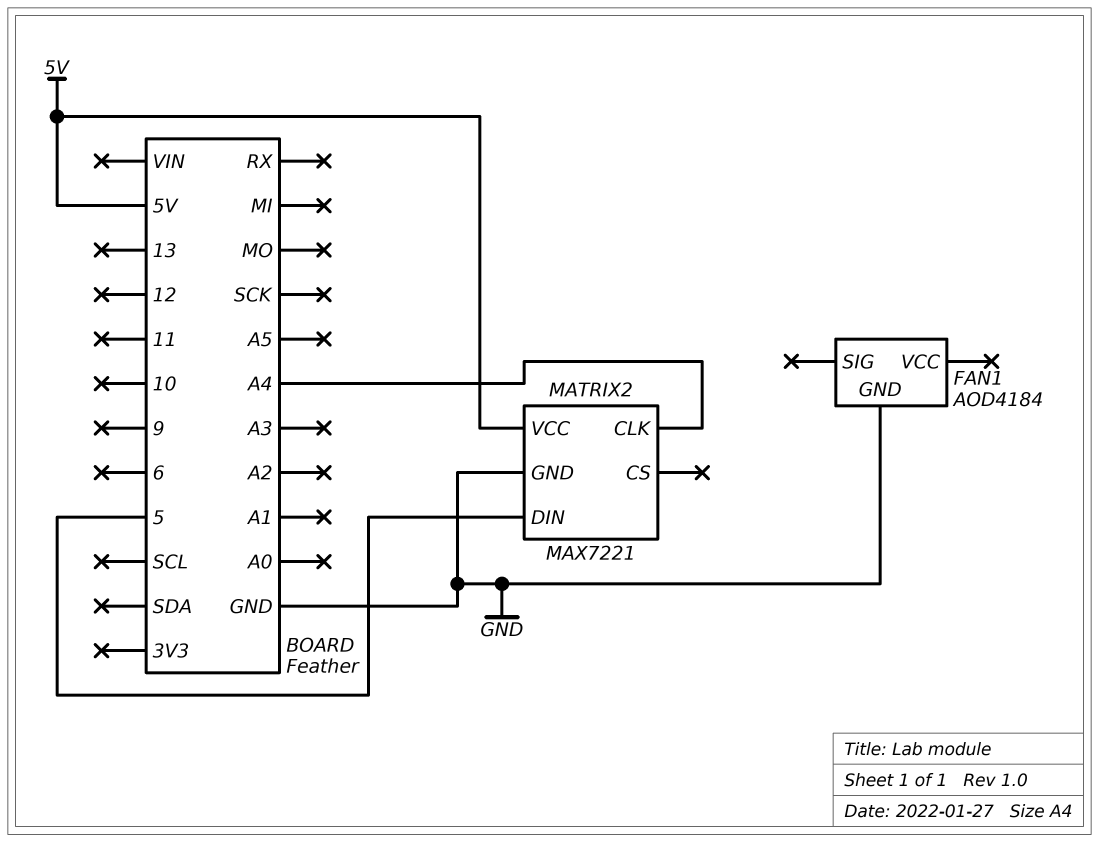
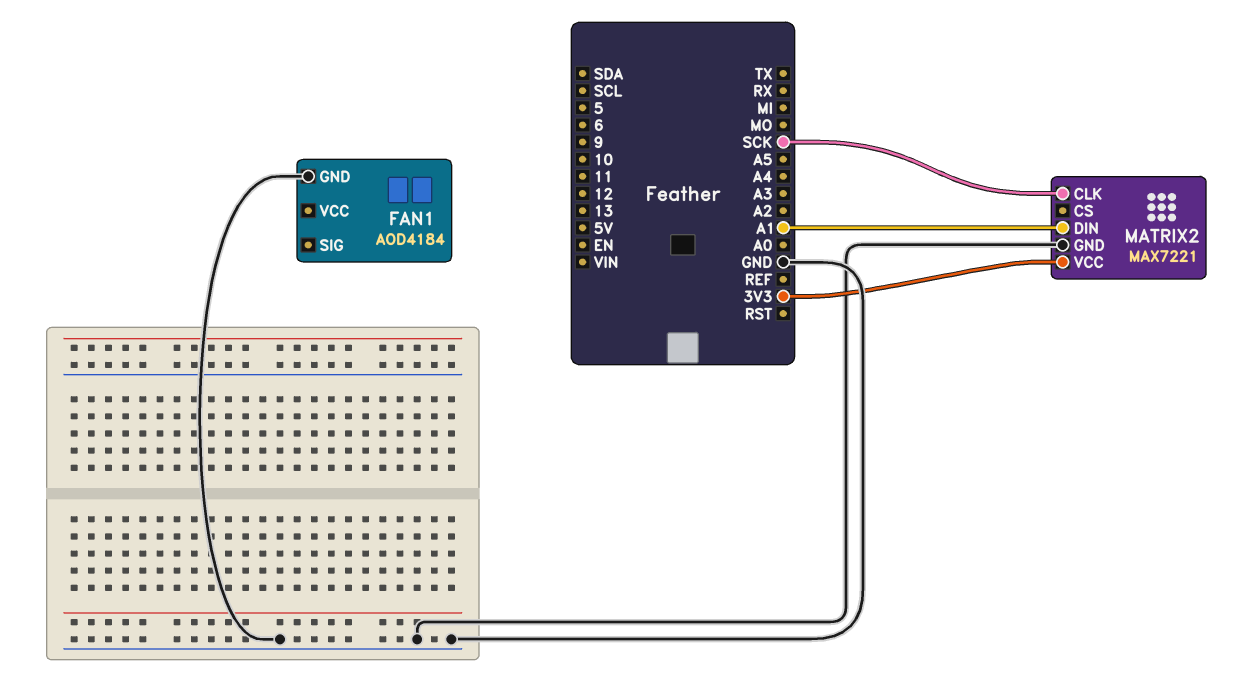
MATRIX2 pin CLK: A4 -> SCK
MATRIX2 pin DIN: 5 -> A1
MATRIX2 pin VCC: 5V -> 3V3

